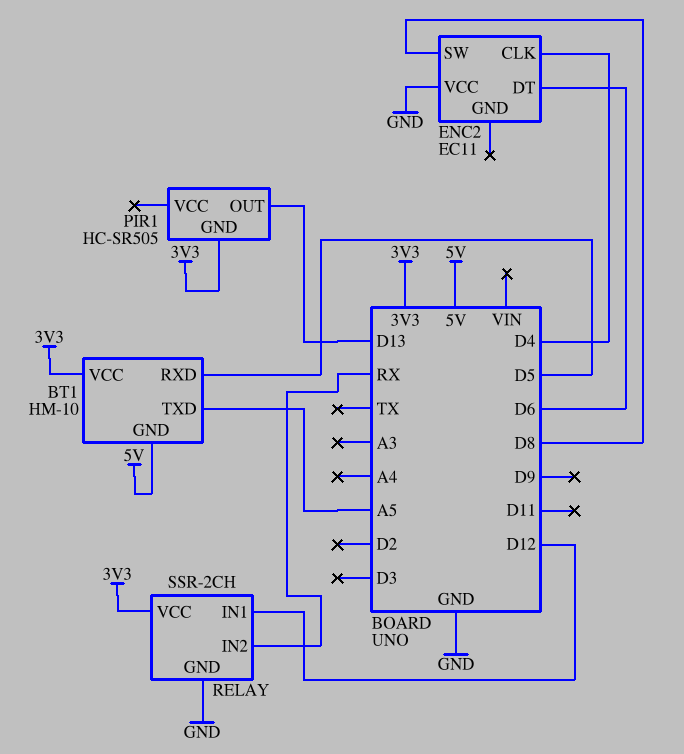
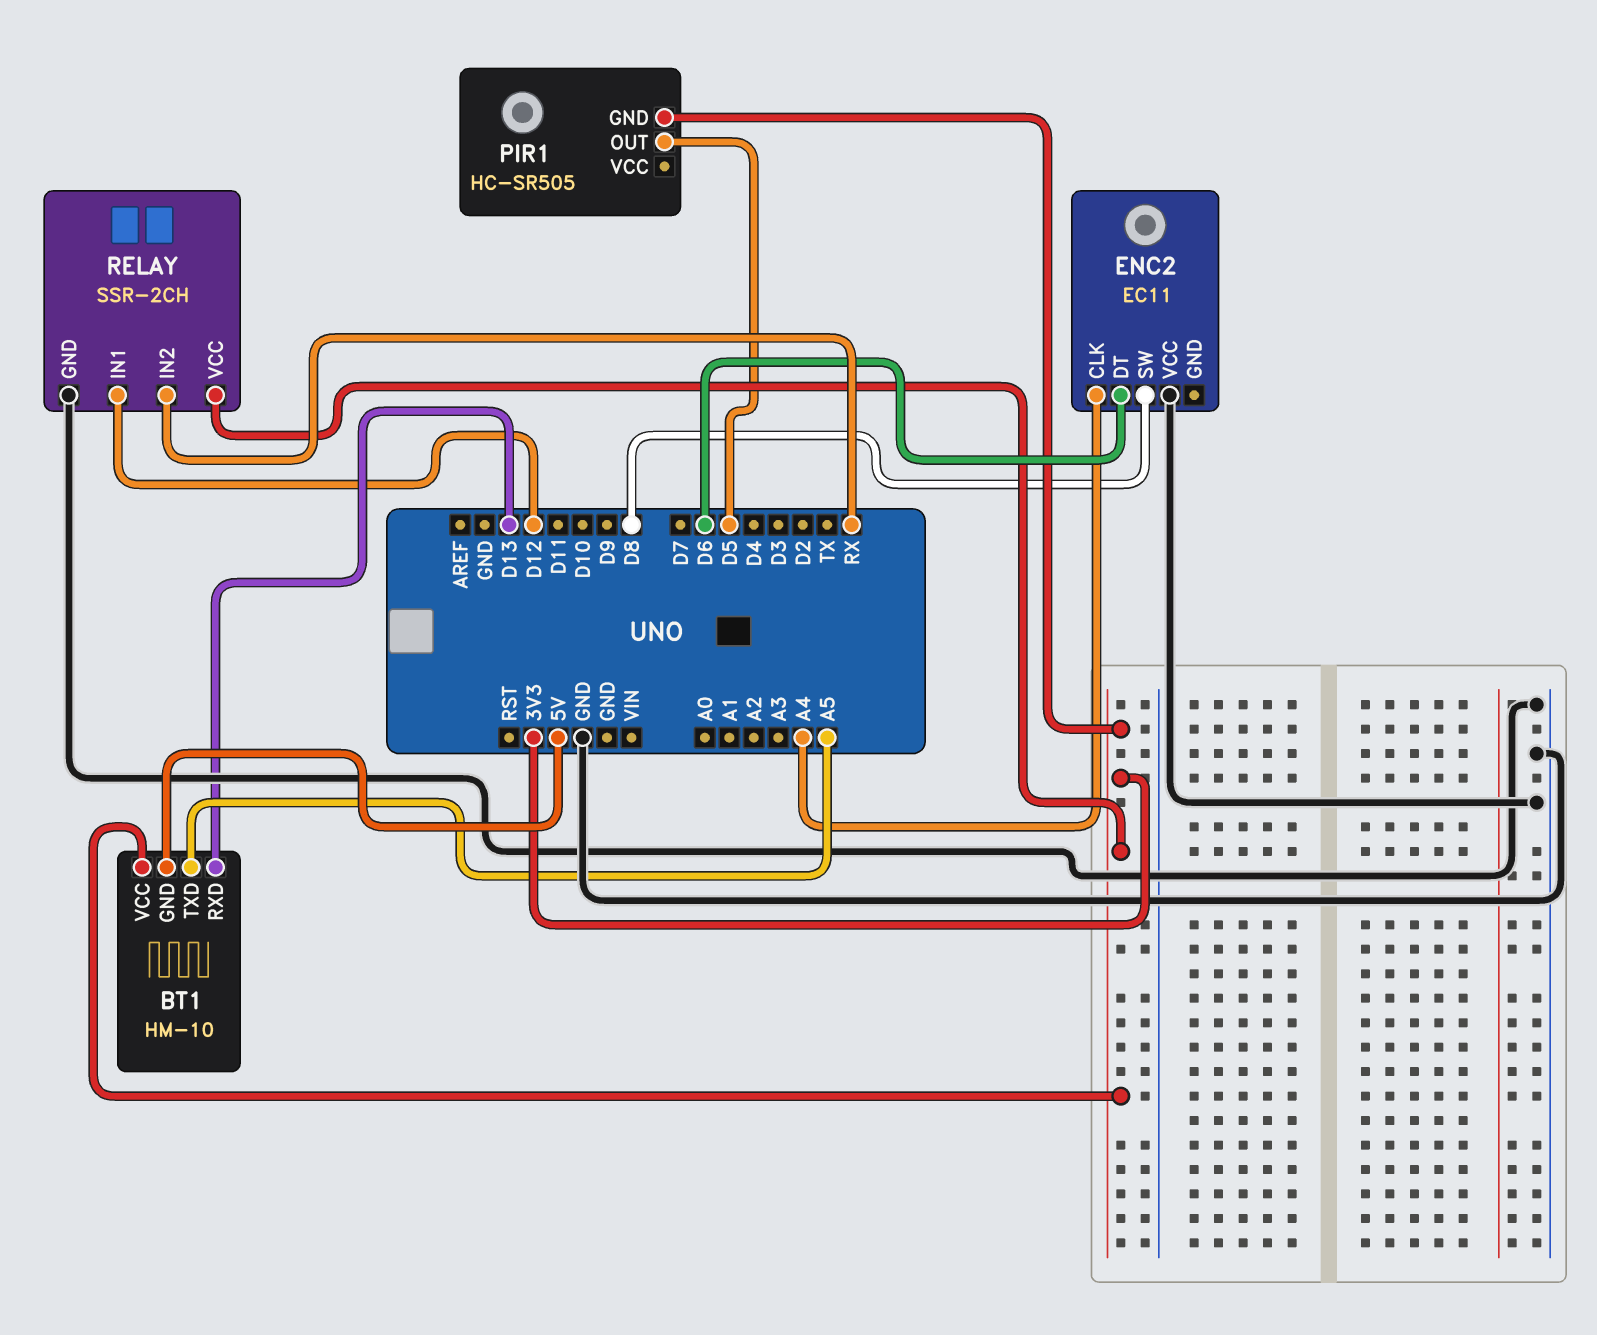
BT1 pin RXD: D5 -> D13
ENC2 pin CLK: D4 -> A4
PIR1 pin OUT: D13 -> D5

